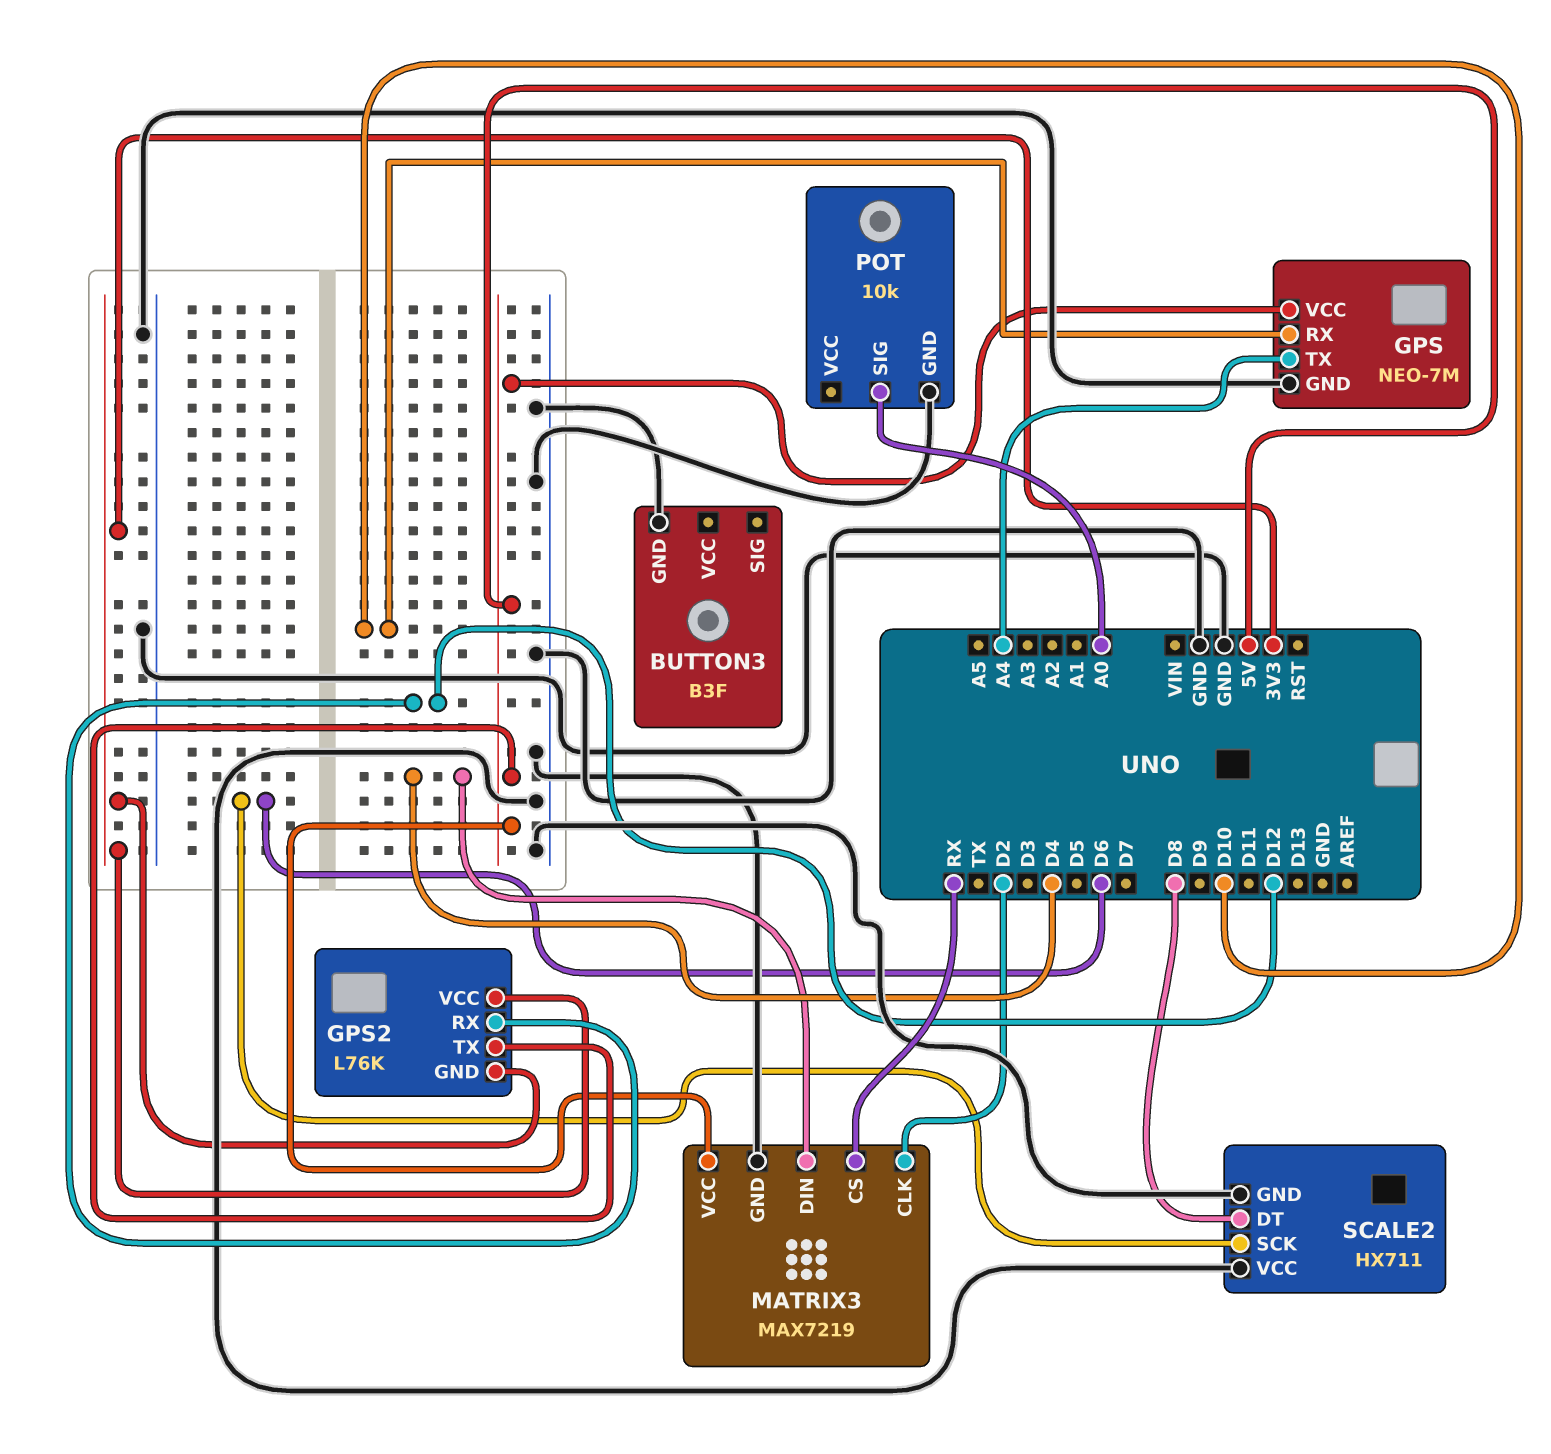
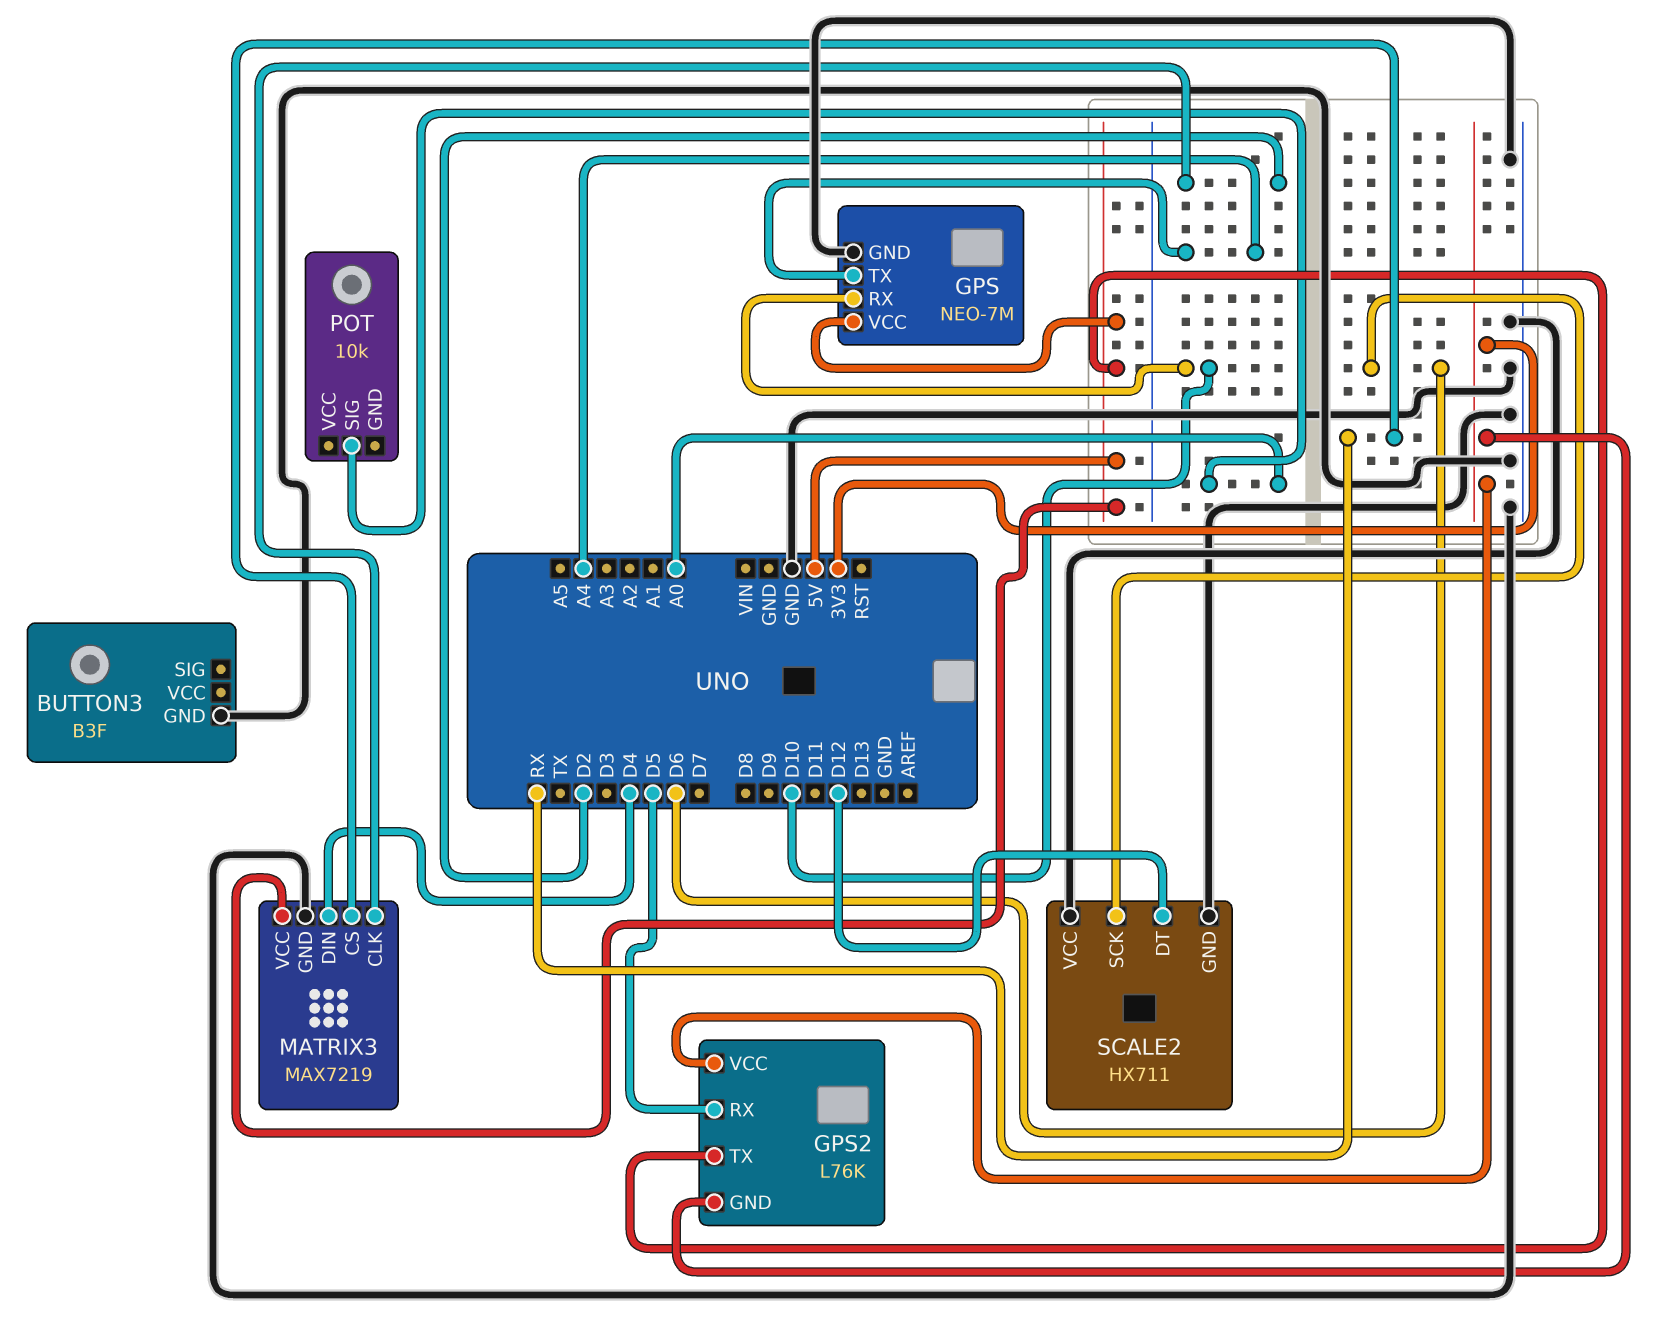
GPS2 pin RX: D12 -> D5
POT pin GND: GND -> none
SCALE2 pin DT: D8 -> D12

